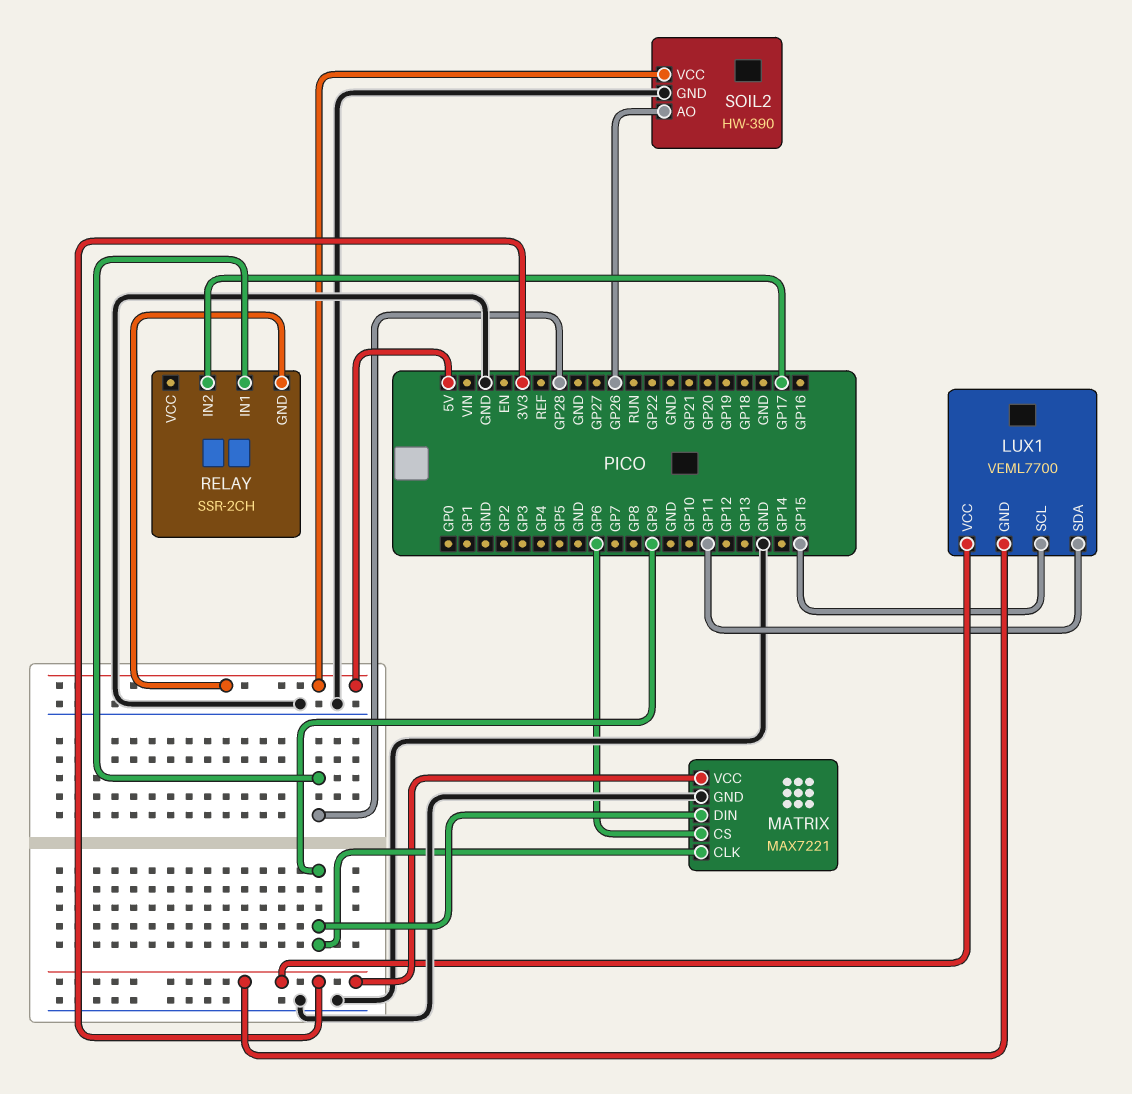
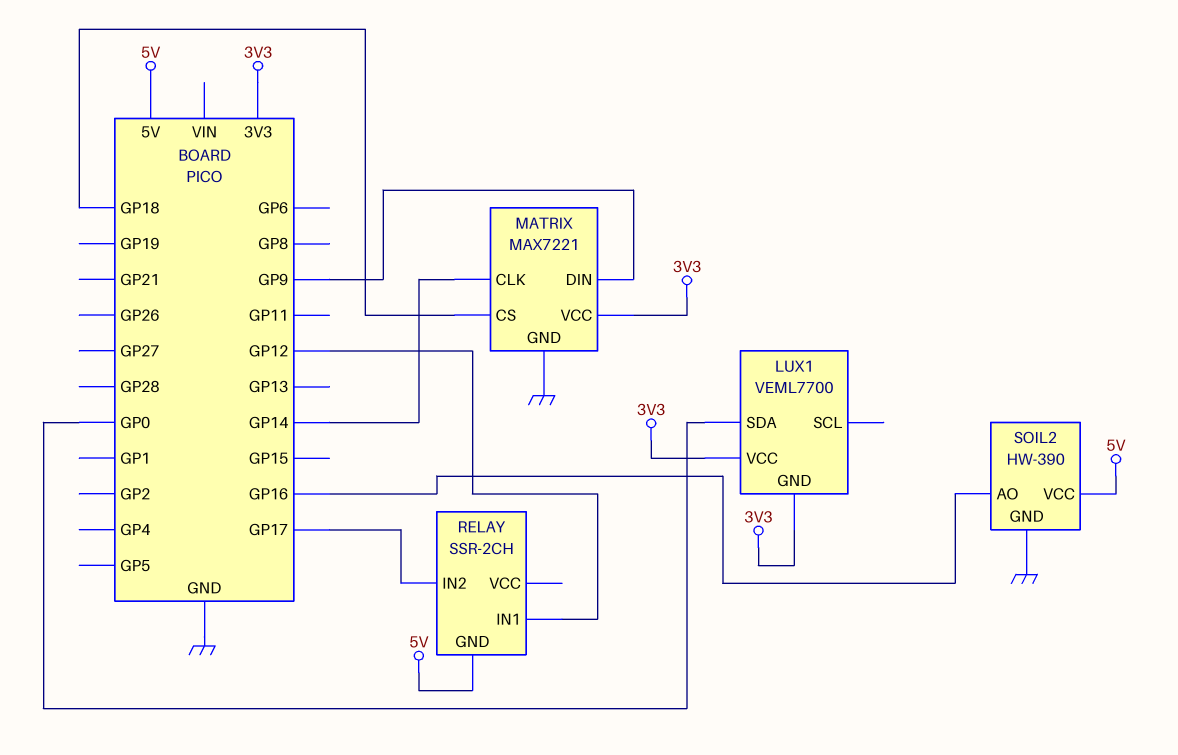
LUX1 pin SCL: GP15 -> none
LUX1 pin SDA: GP11 -> GP0
MATRIX pin CLK: GP9 -> GP14
MATRIX pin CS: GP6 -> GP18
RELAY pin IN1: GP28 -> GP12
SOIL2 pin AO: GP26 -> GP16

